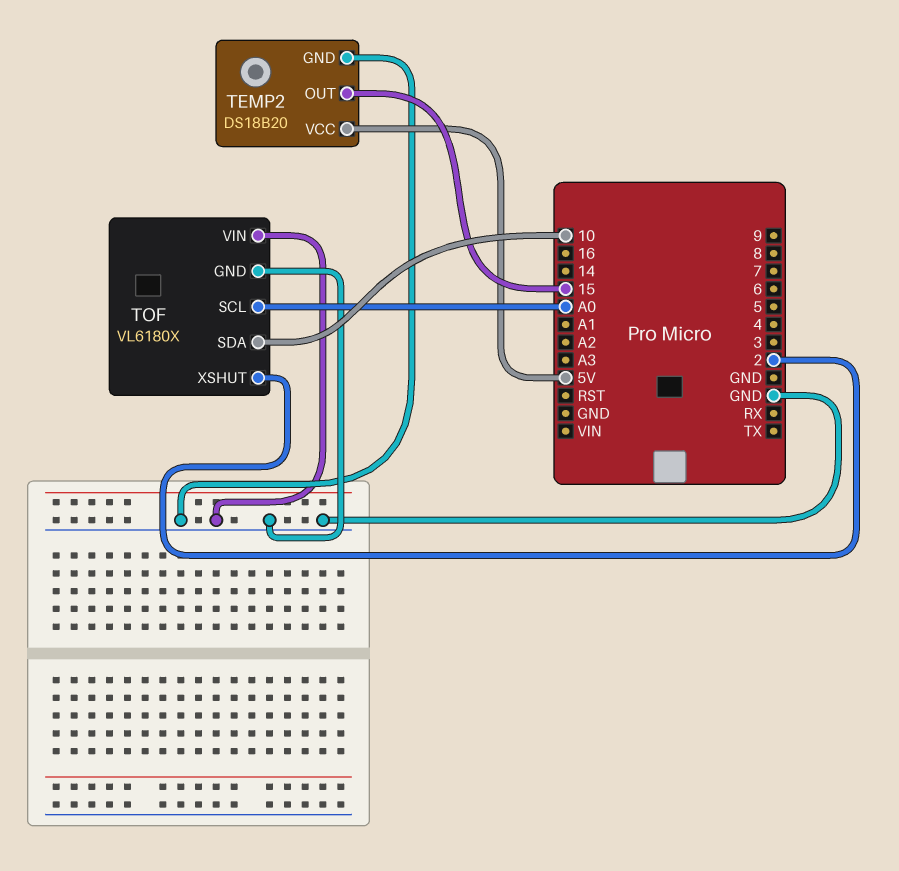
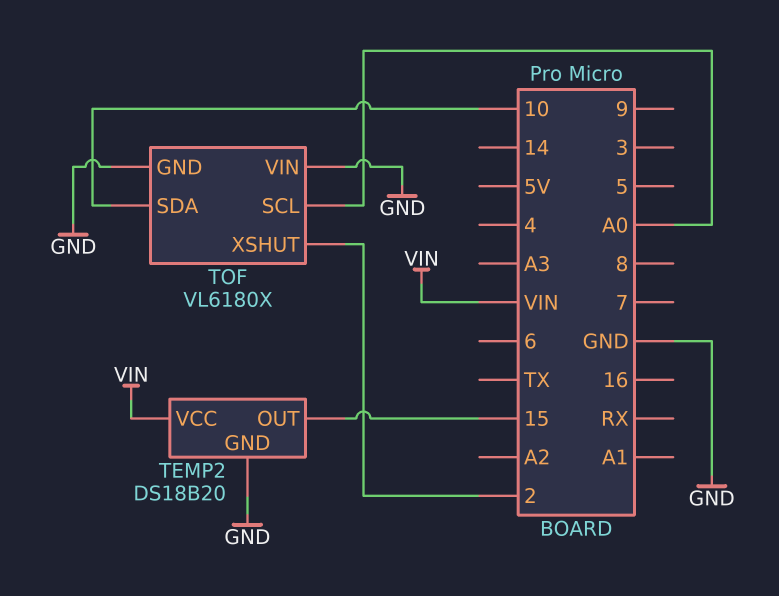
TEMP2 pin VCC: 5V -> VIN

